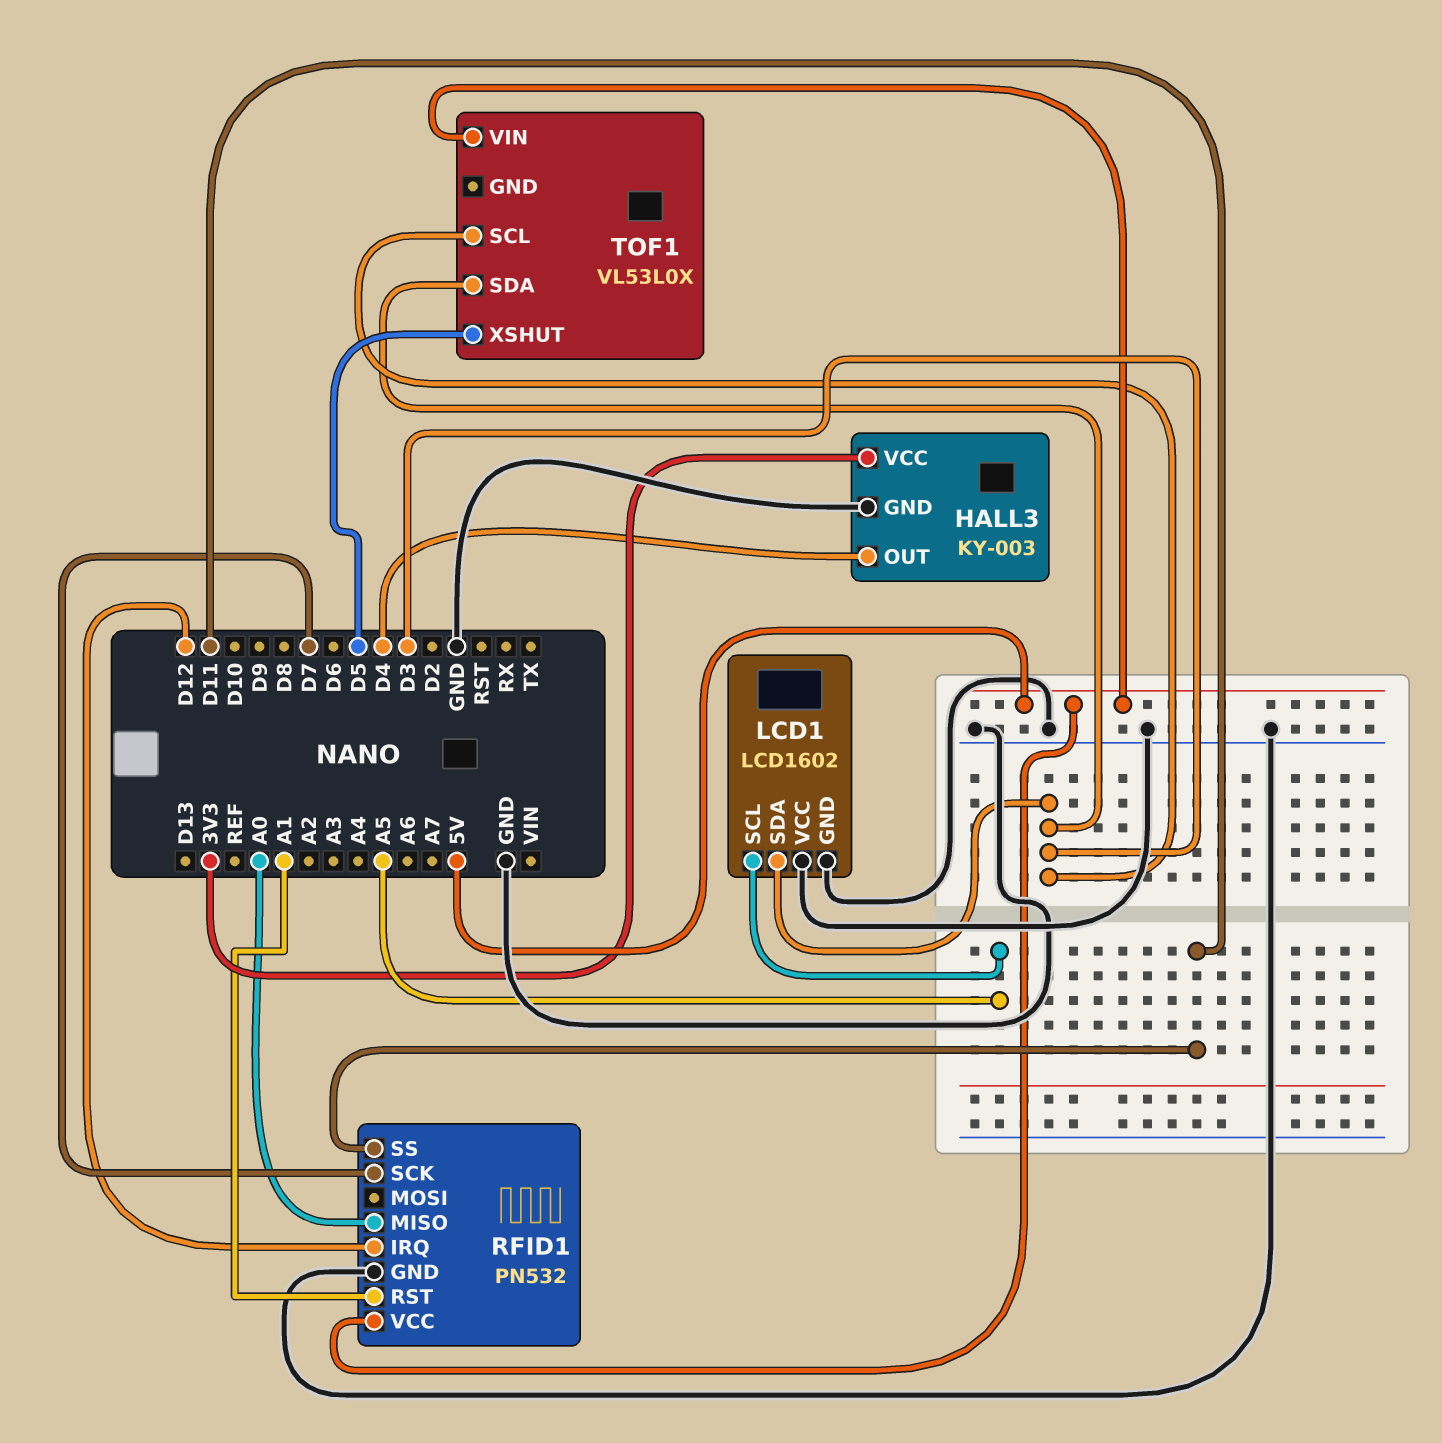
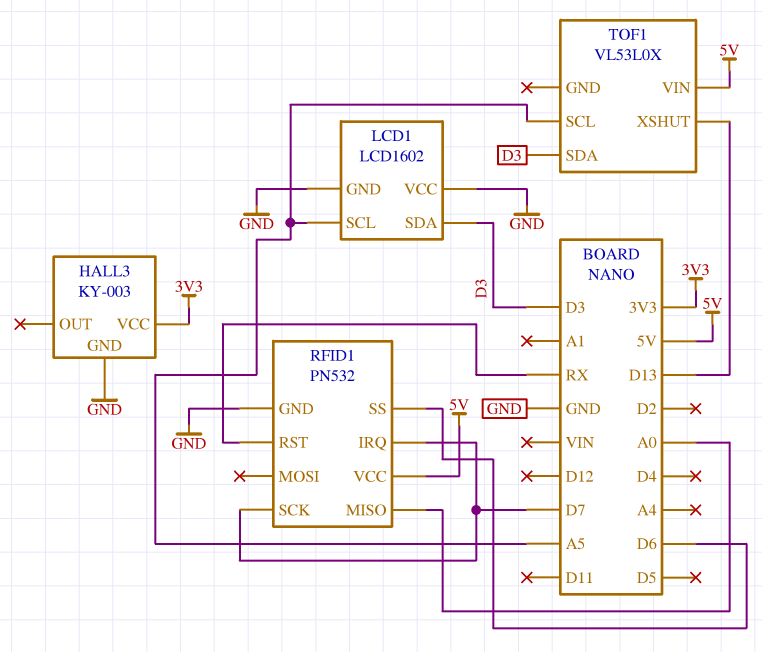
HALL3 pin OUT: D4 -> none
RFID1 pin IRQ: D12 -> D7
RFID1 pin RST: A1 -> RX
RFID1 pin SS: D11 -> D6
TOF1 pin SCL: D3 -> A5
TOF1 pin XSHUT: D5 -> D13

